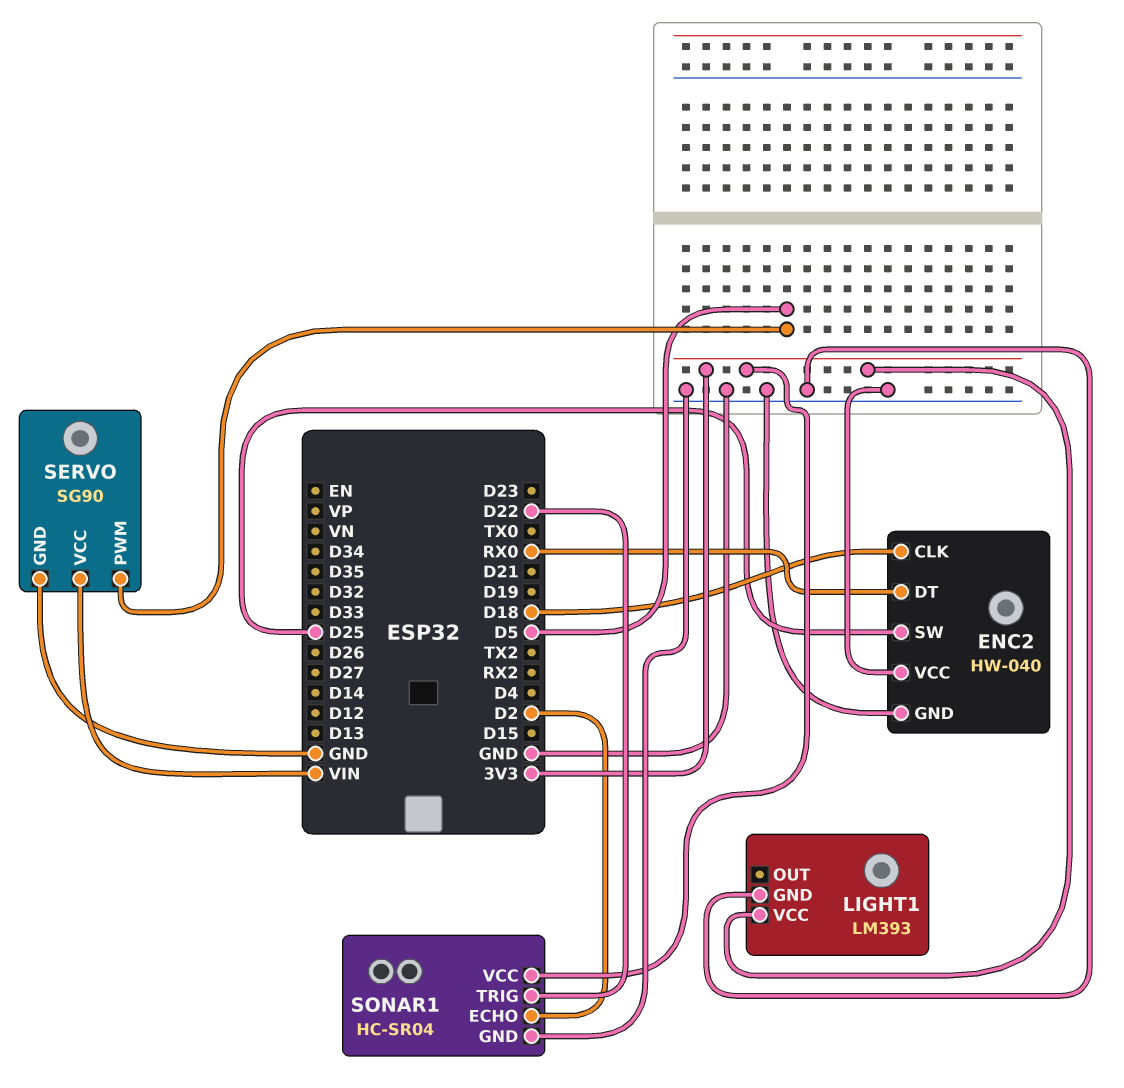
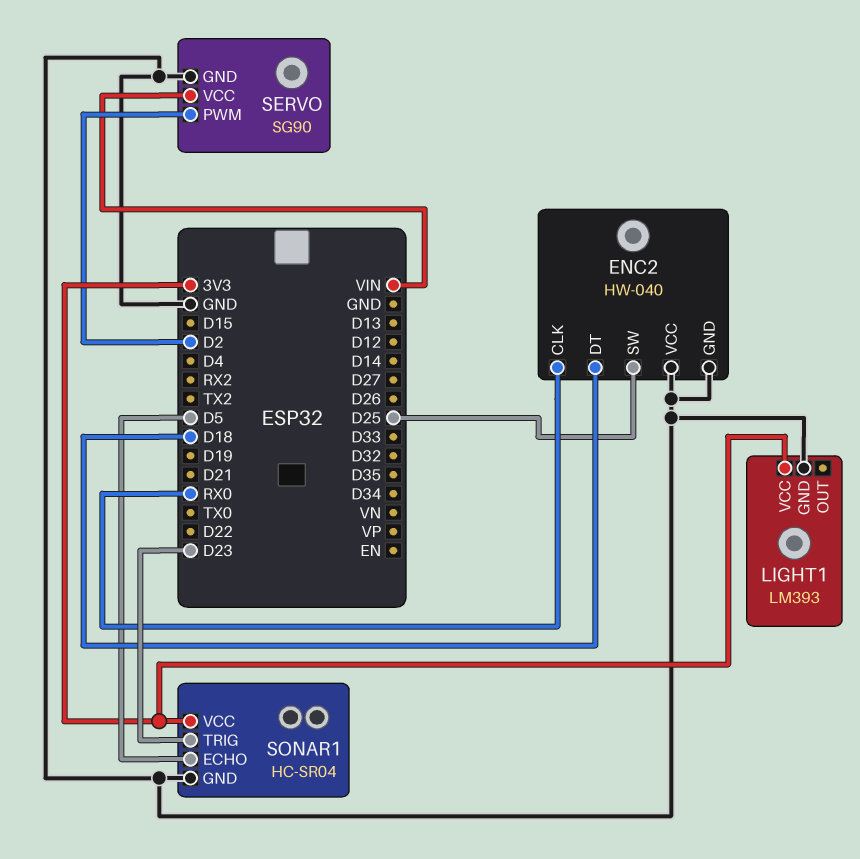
ENC2 pin CLK: D18 -> RX0
ENC2 pin DT: RX0 -> D18
SERVO pin PWM: D5 -> D2
SONAR1 pin ECHO: D2 -> D5
SONAR1 pin TRIG: D22 -> D23

